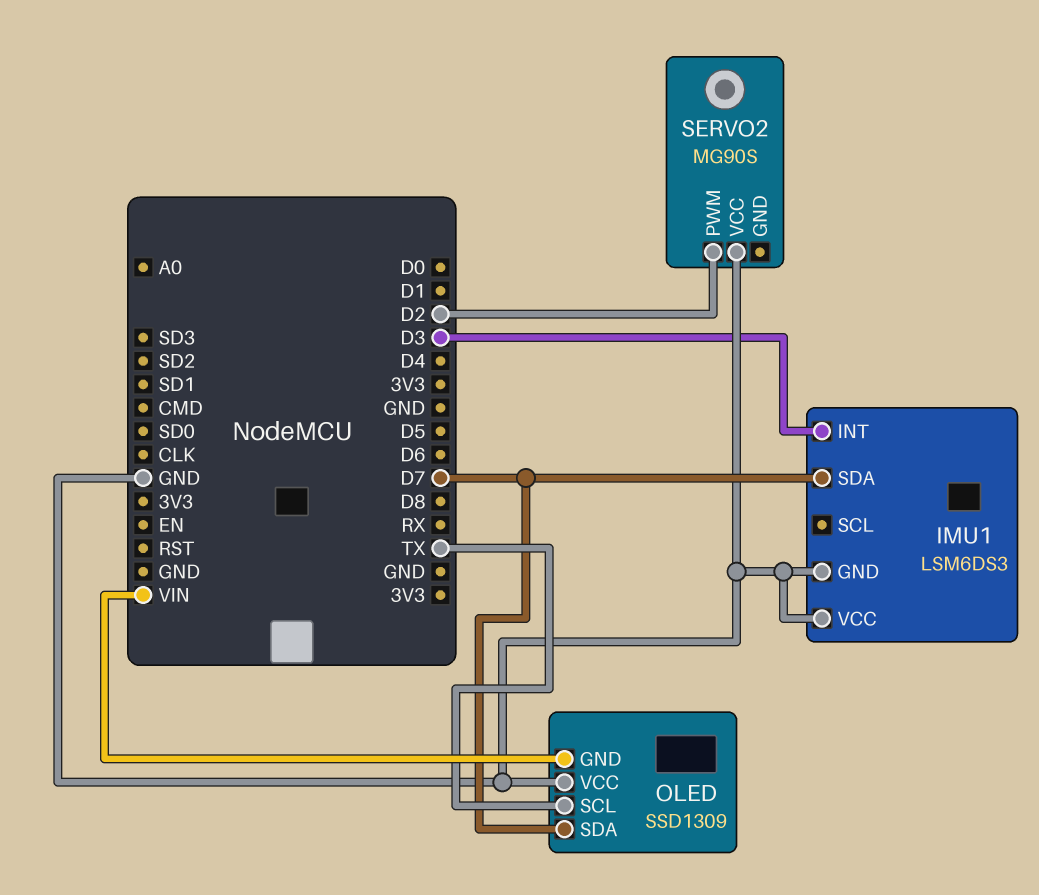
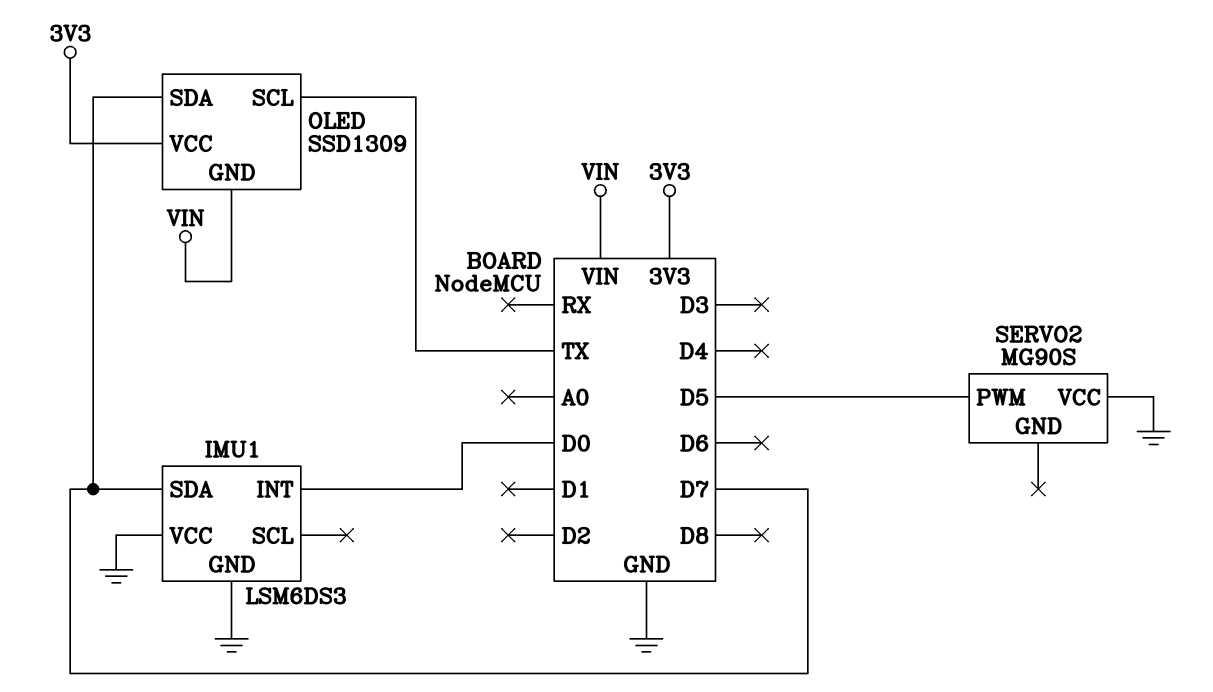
IMU1 pin INT: D3 -> D0
OLED pin VCC: GND -> 3V3
SERVO2 pin PWM: D2 -> D5

